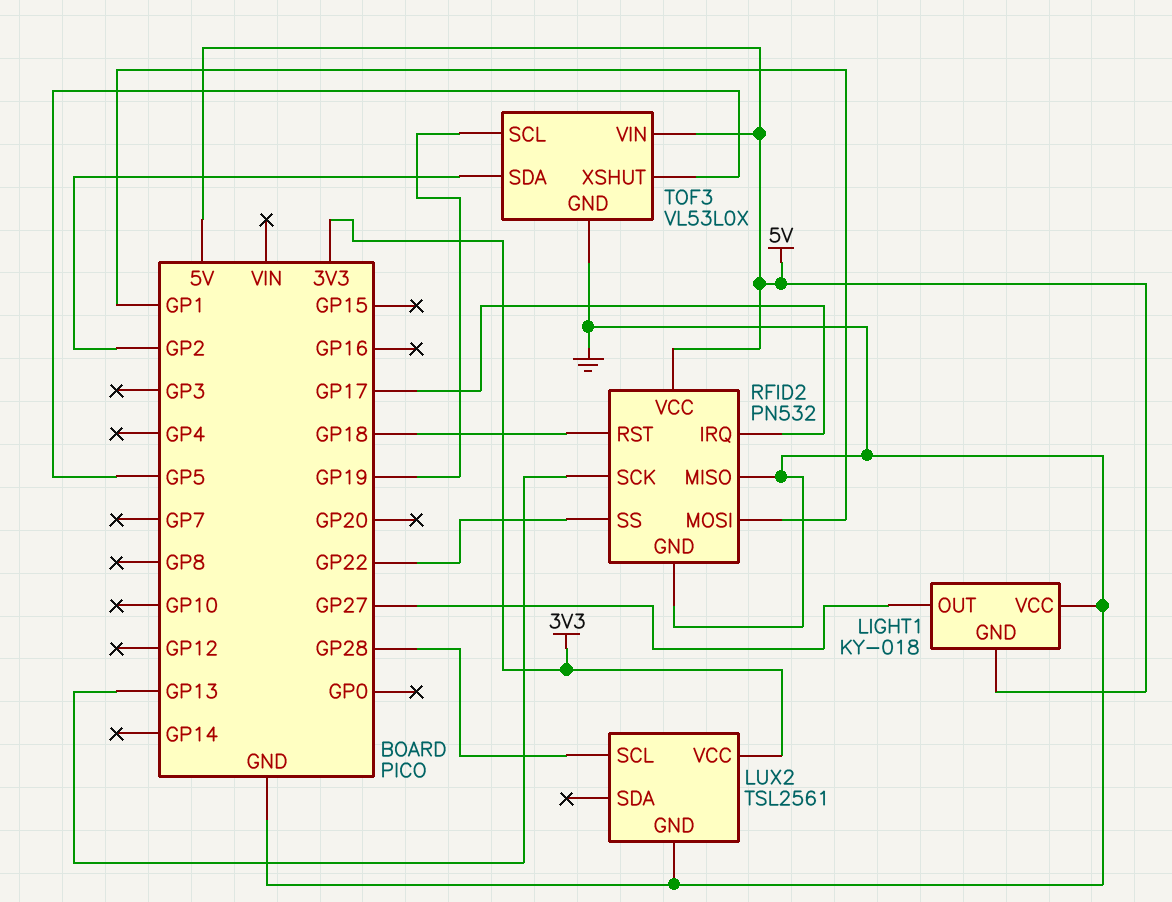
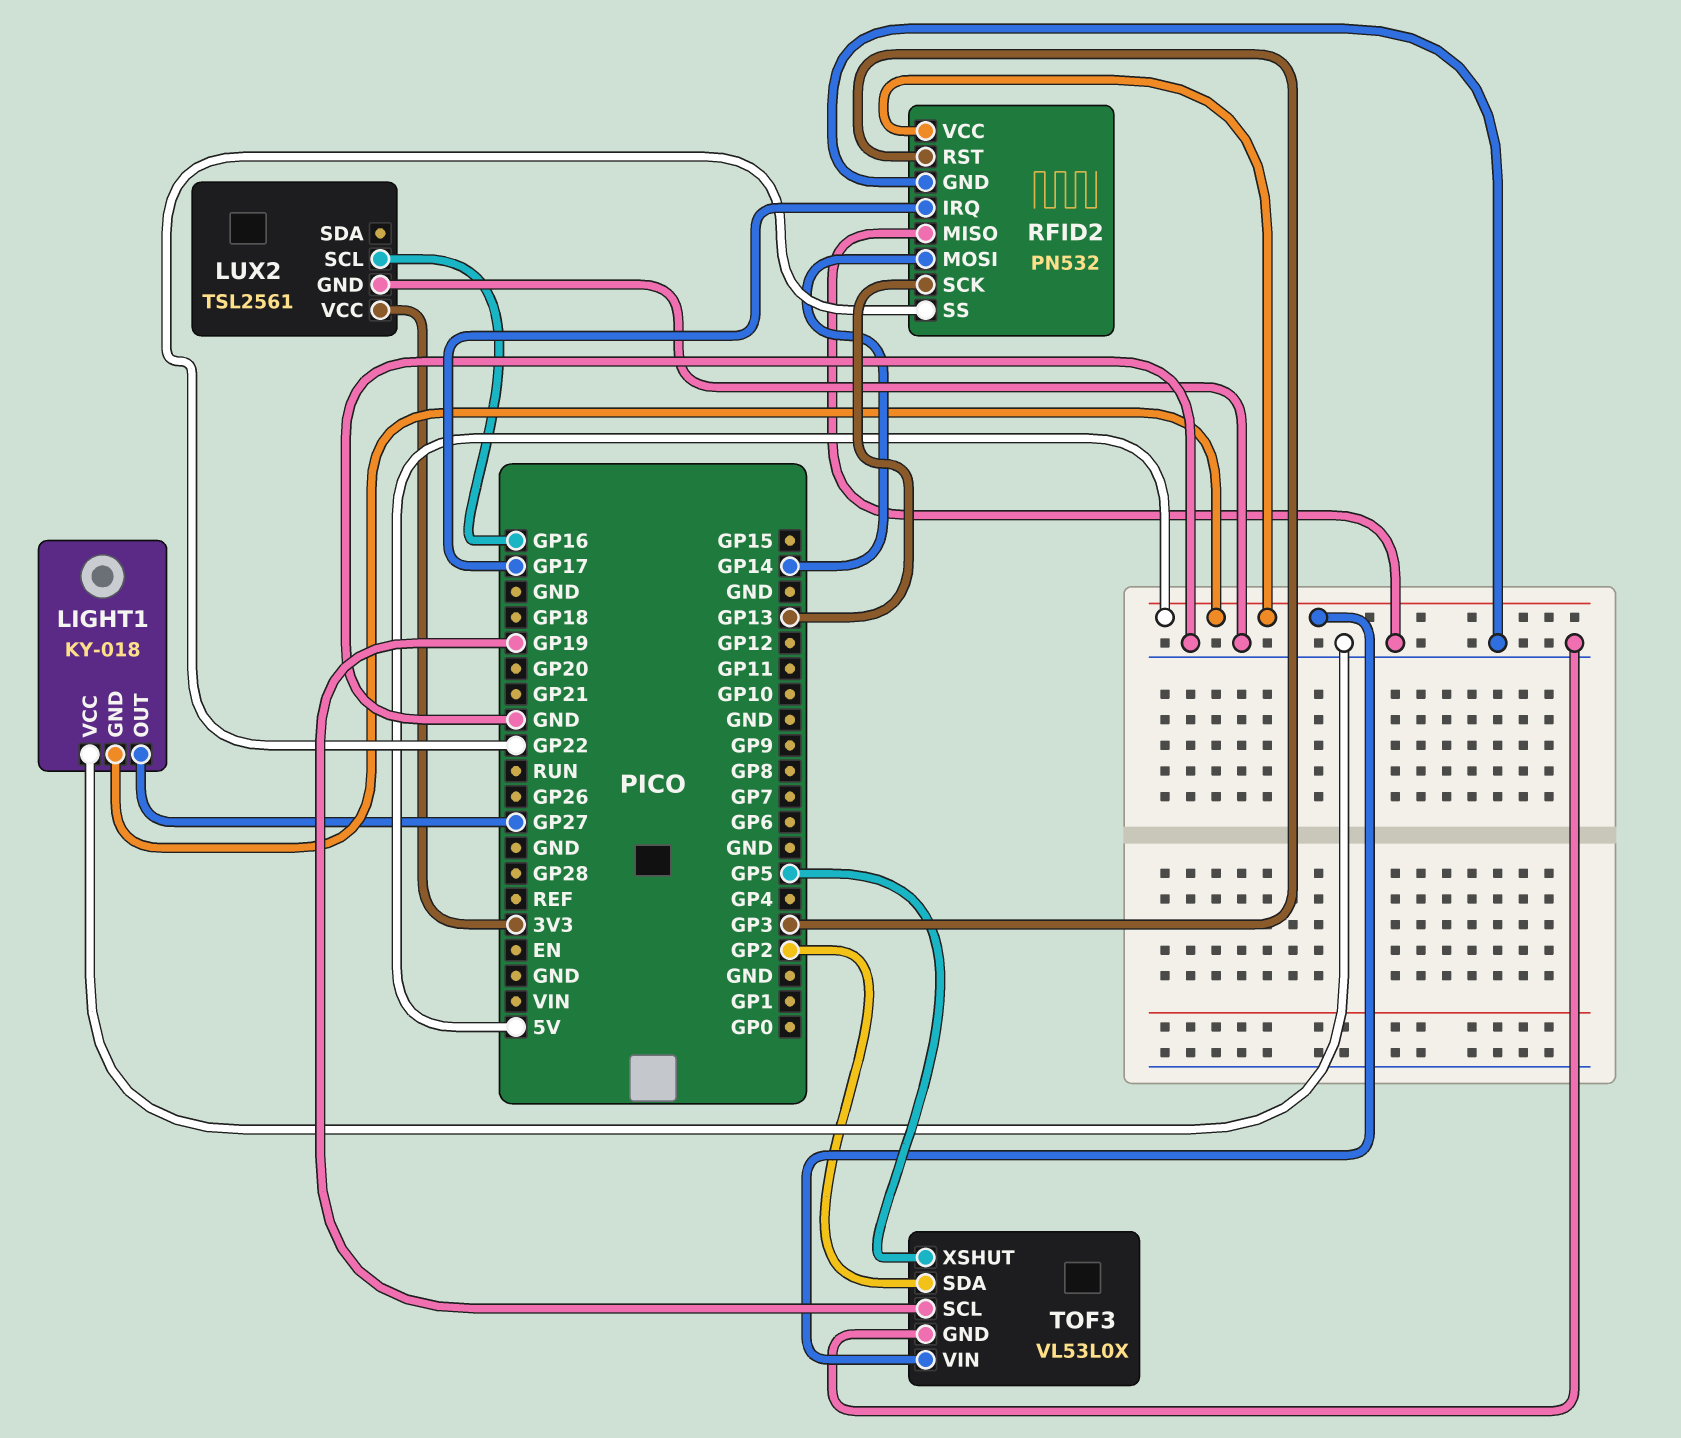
LUX2 pin SCL: GP28 -> GP16
RFID2 pin MOSI: GP1 -> GP14
RFID2 pin RST: GP18 -> GP3

